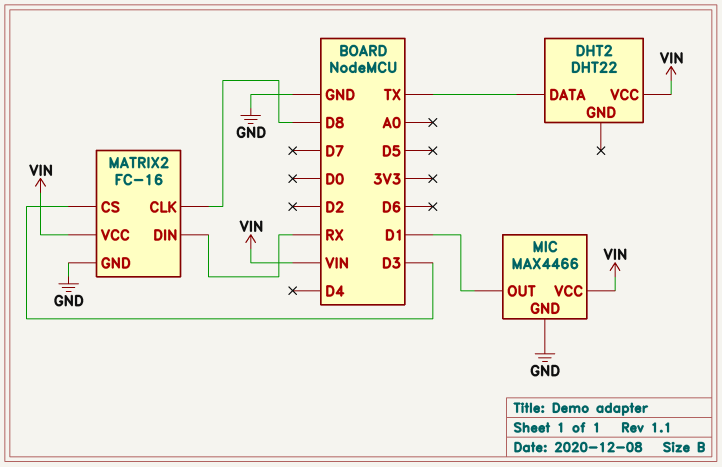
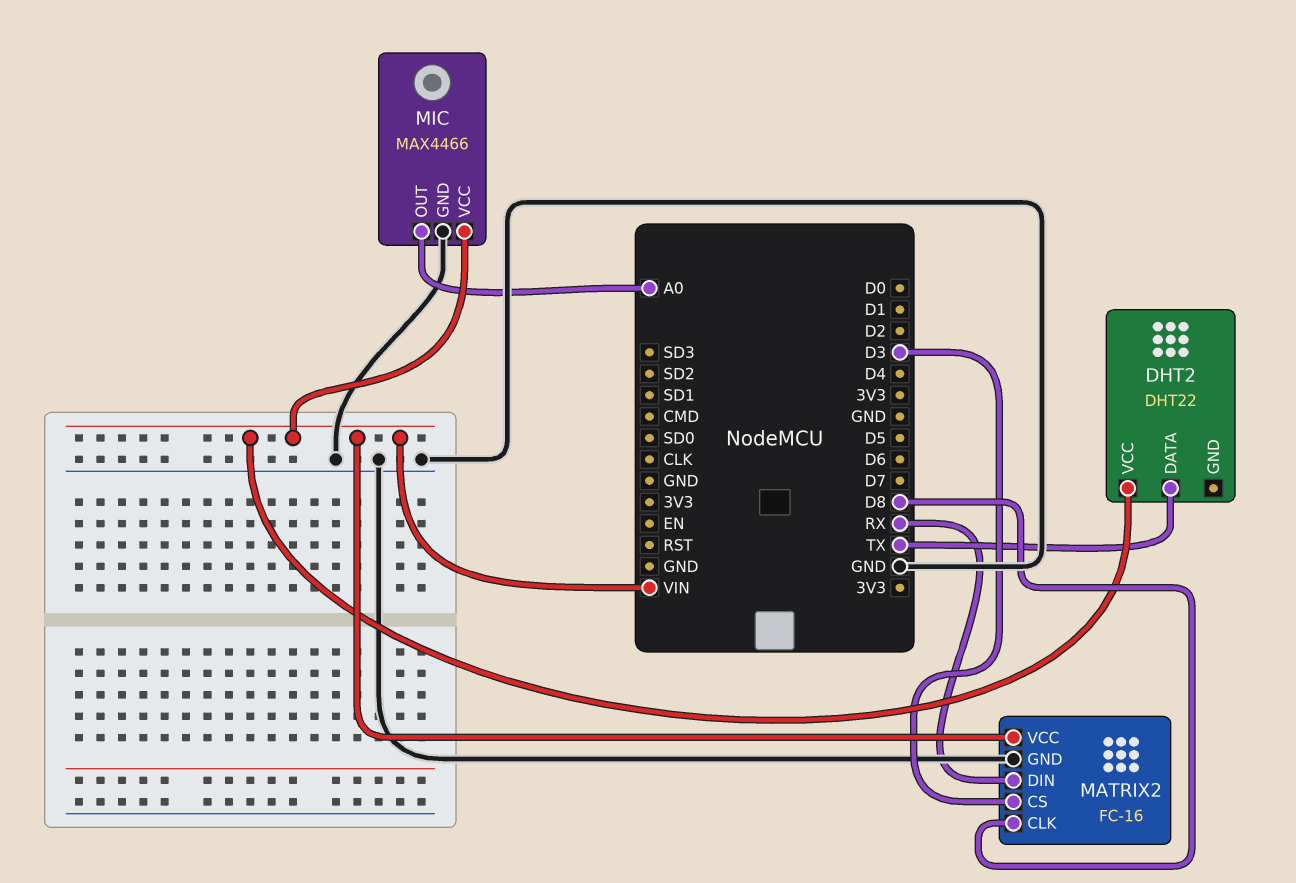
MIC pin OUT: D1 -> A0

